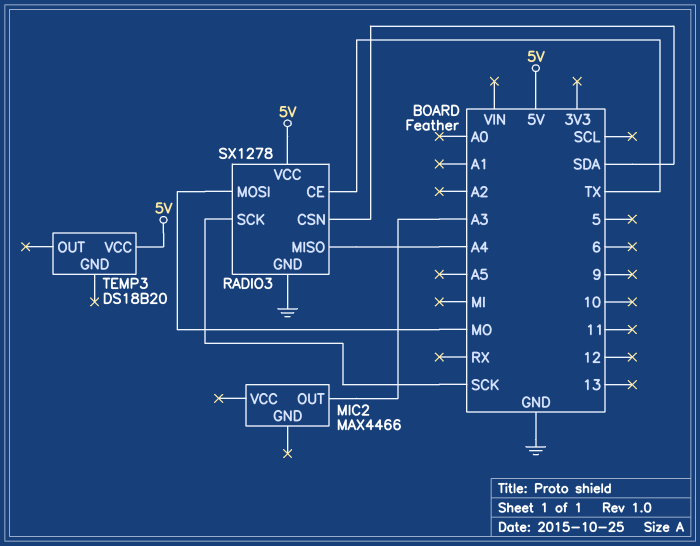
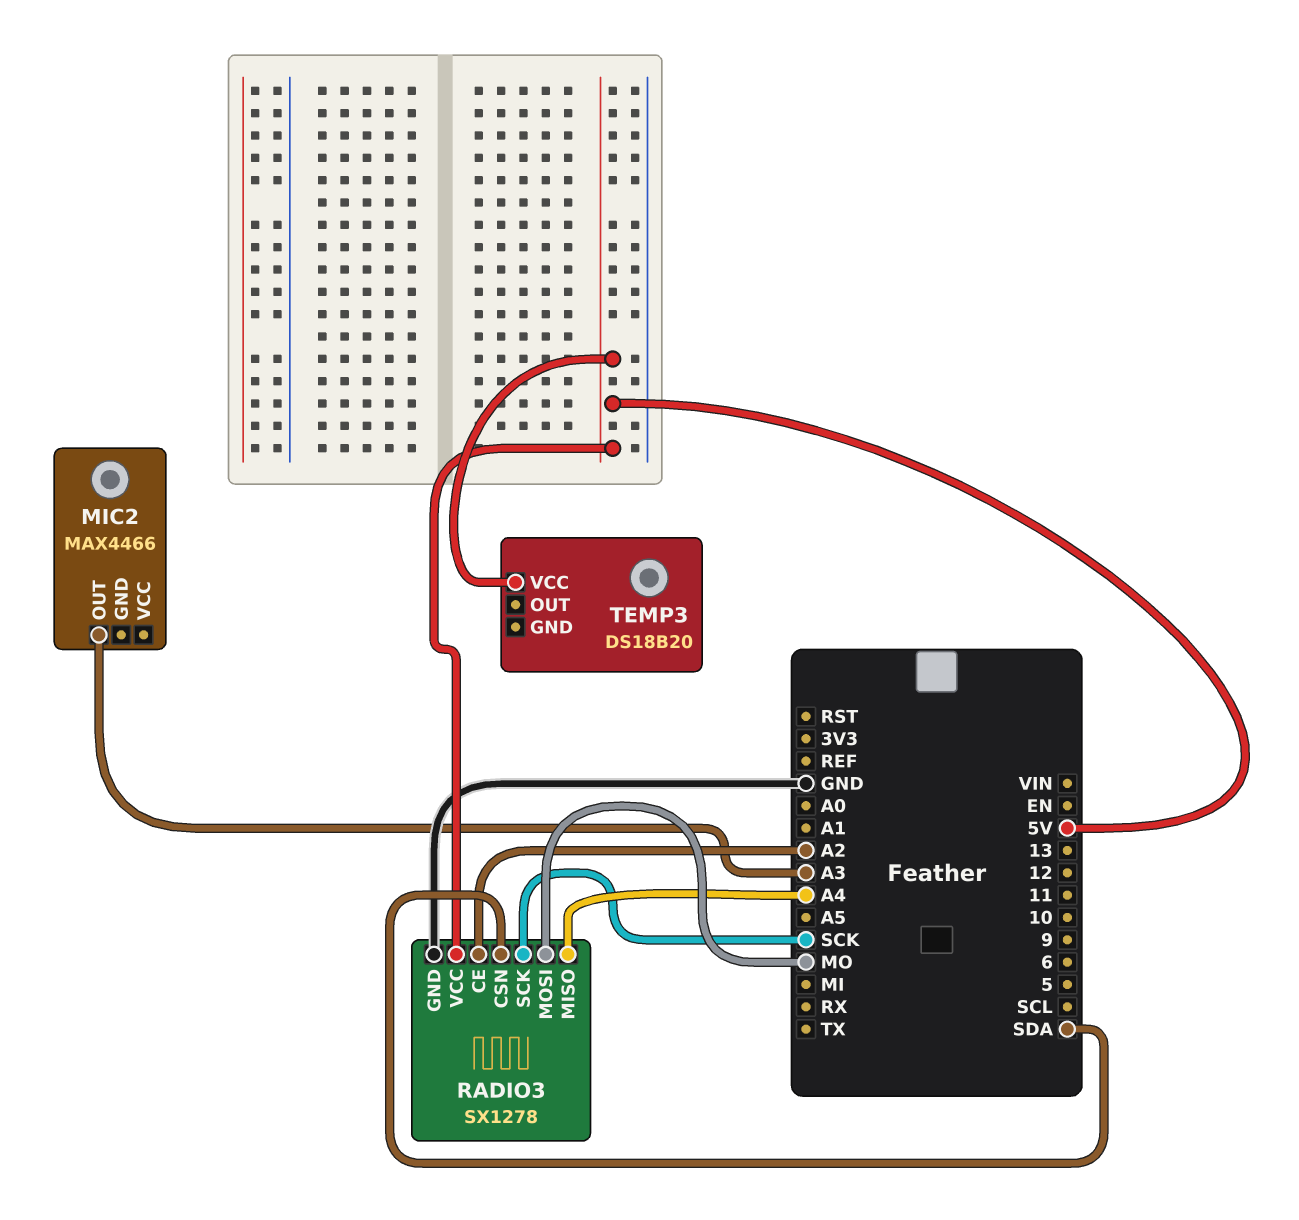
RADIO3 pin CE: TX -> A2

